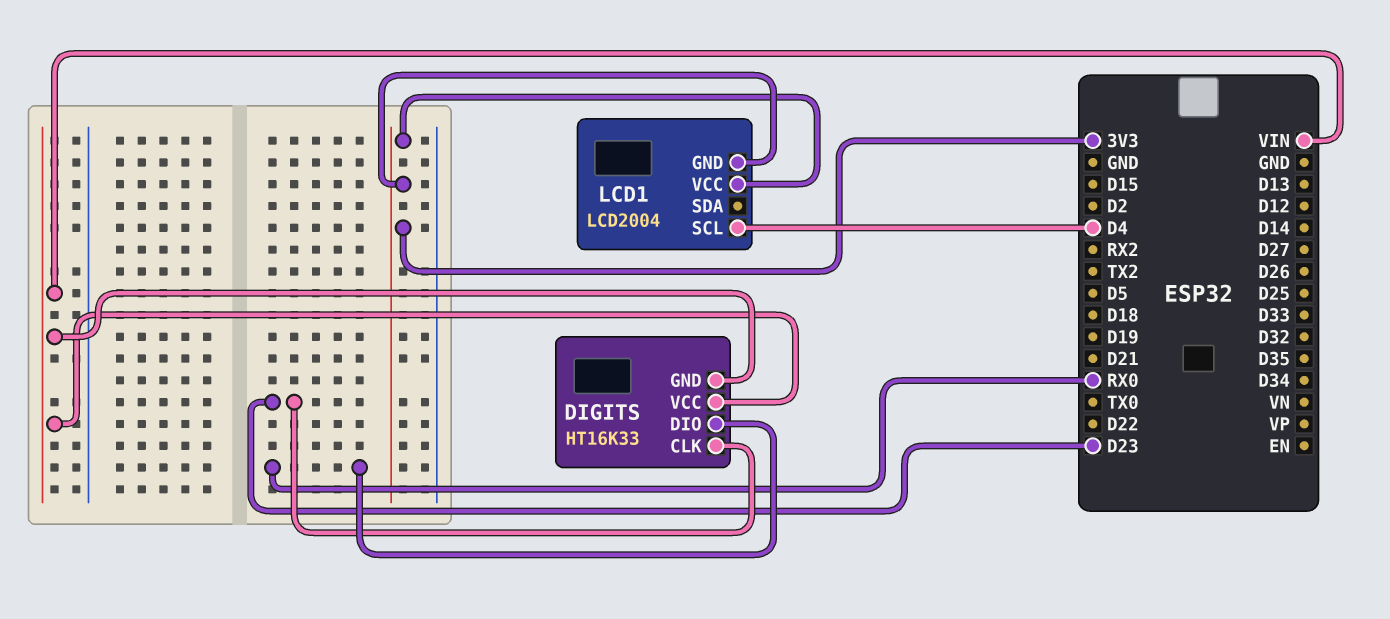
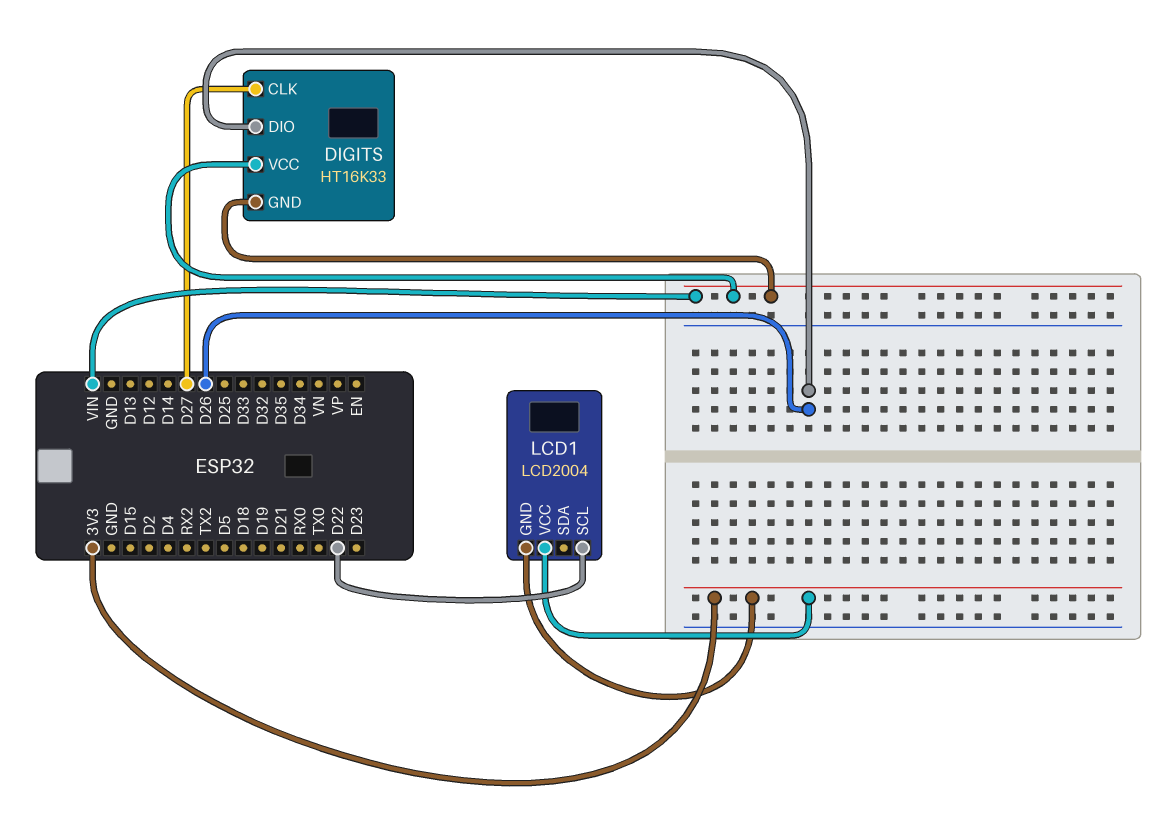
DIGITS pin CLK: D23 -> D27
DIGITS pin DIO: RX0 -> D26
LCD1 pin SCL: D4 -> D22

